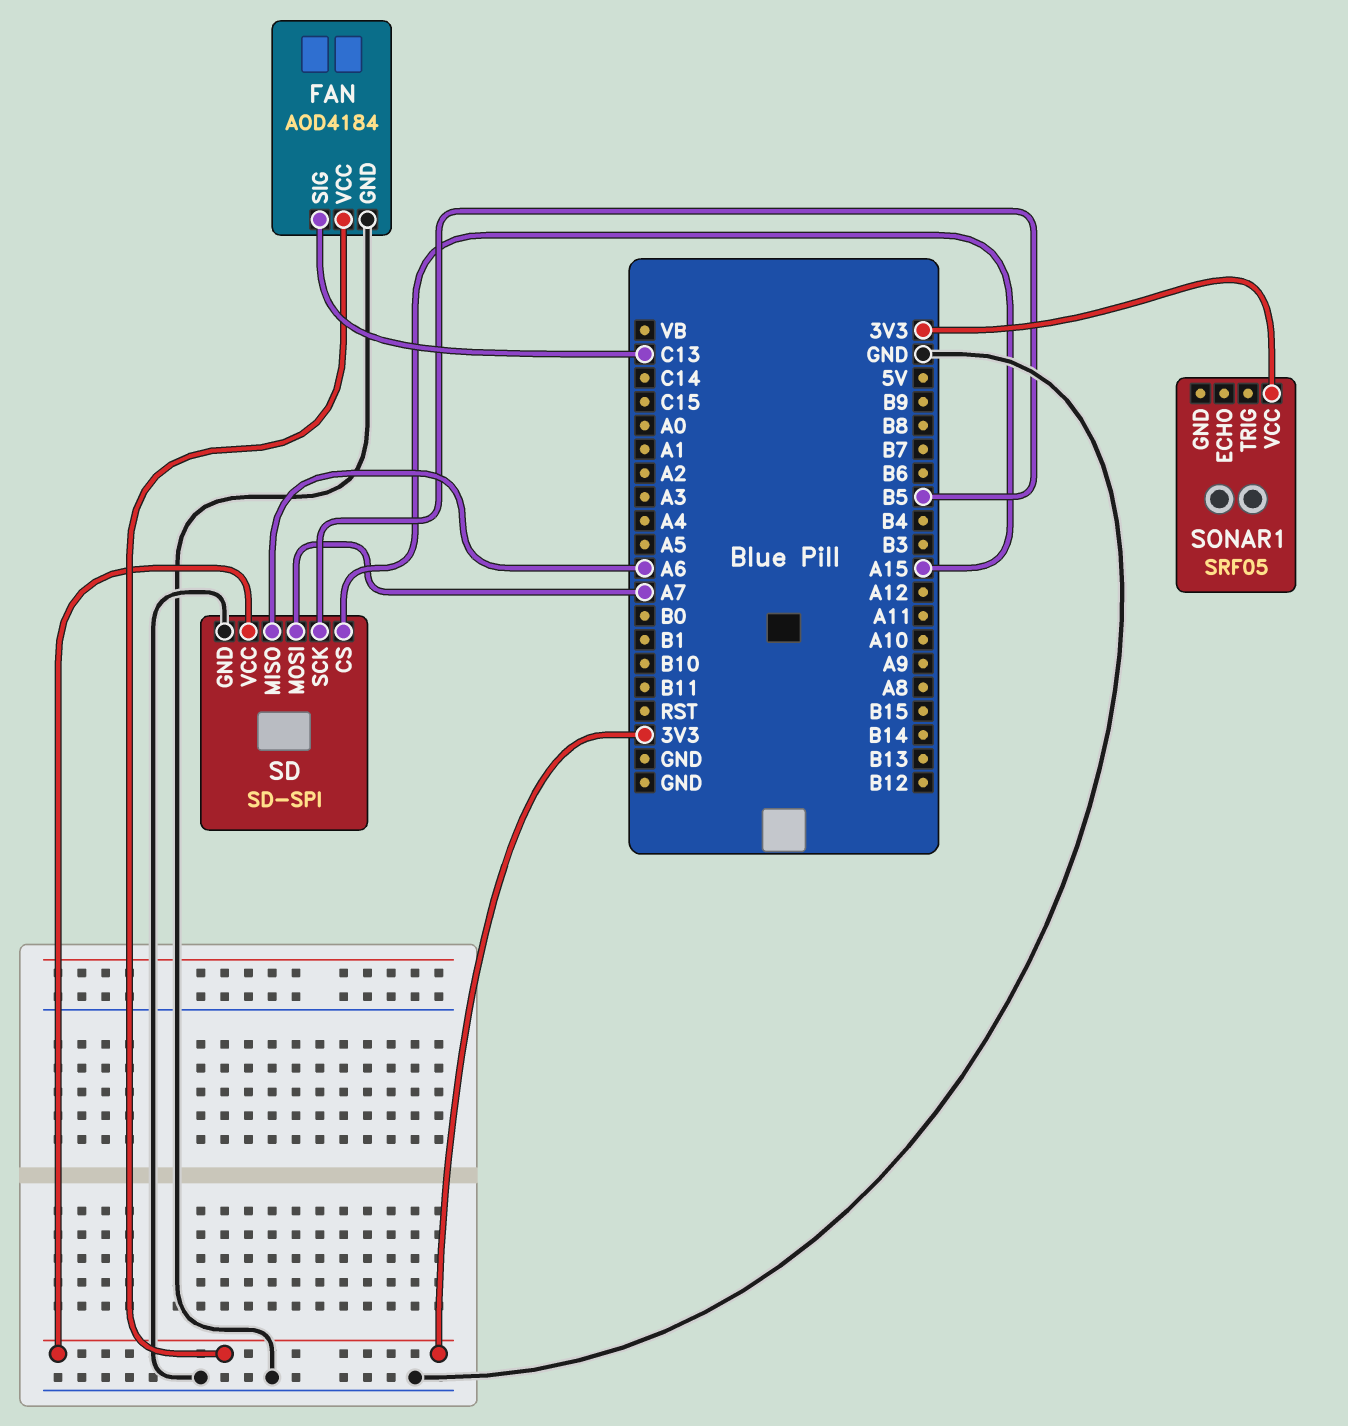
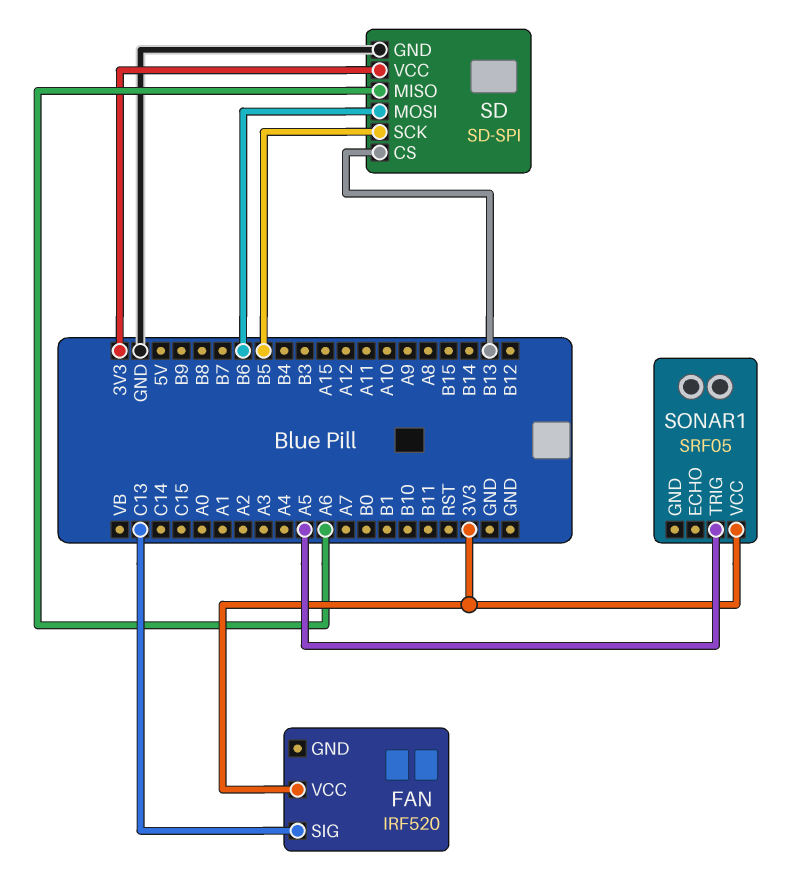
FAN: AOD4184 -> IRF520
FAN pin GND: GND -> none
SD pin CS: A15 -> B13
SD pin MOSI: A7 -> B6
SONAR1 pin TRIG: none -> A5

